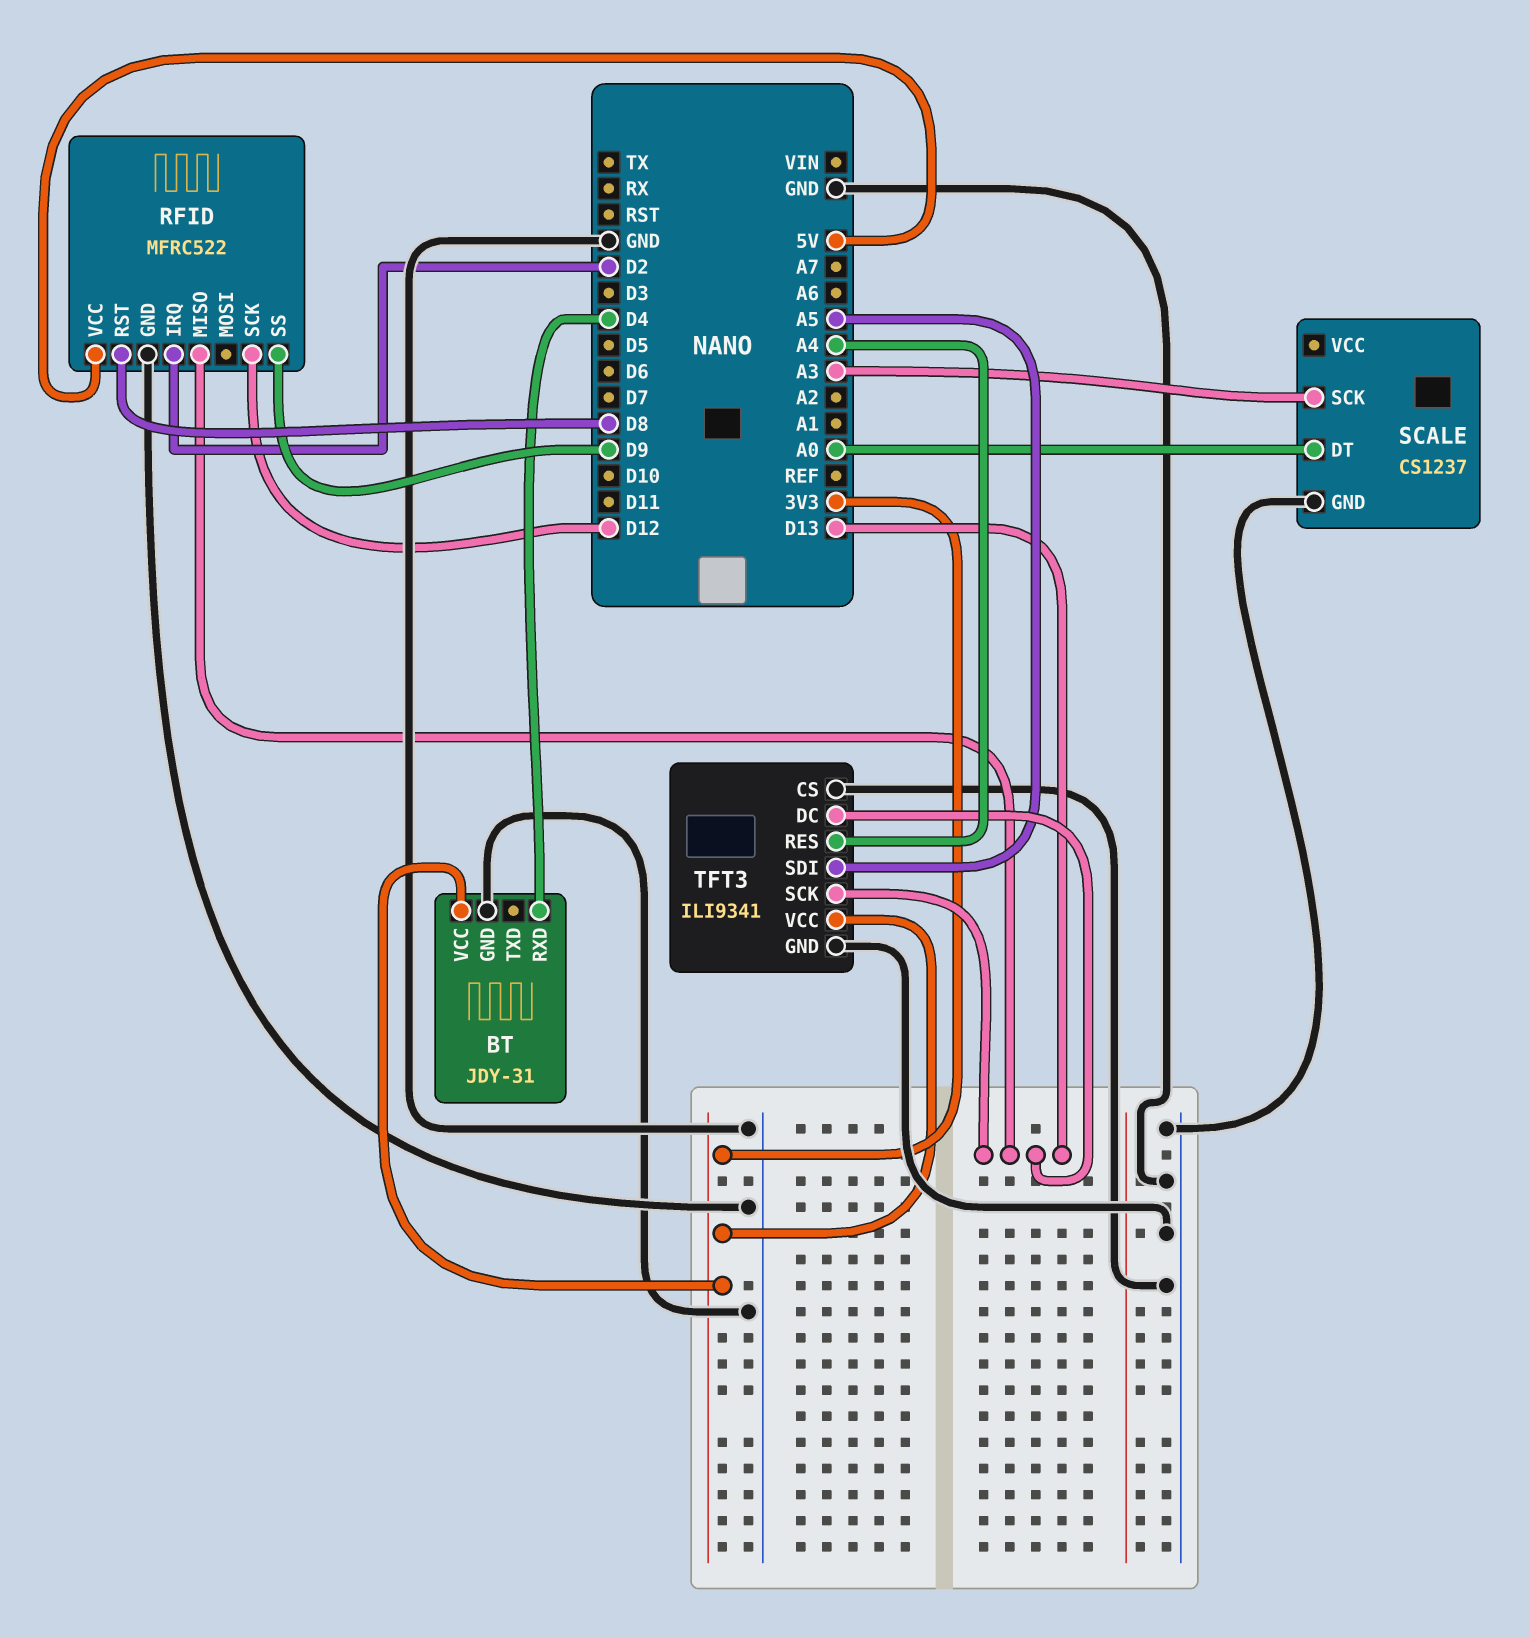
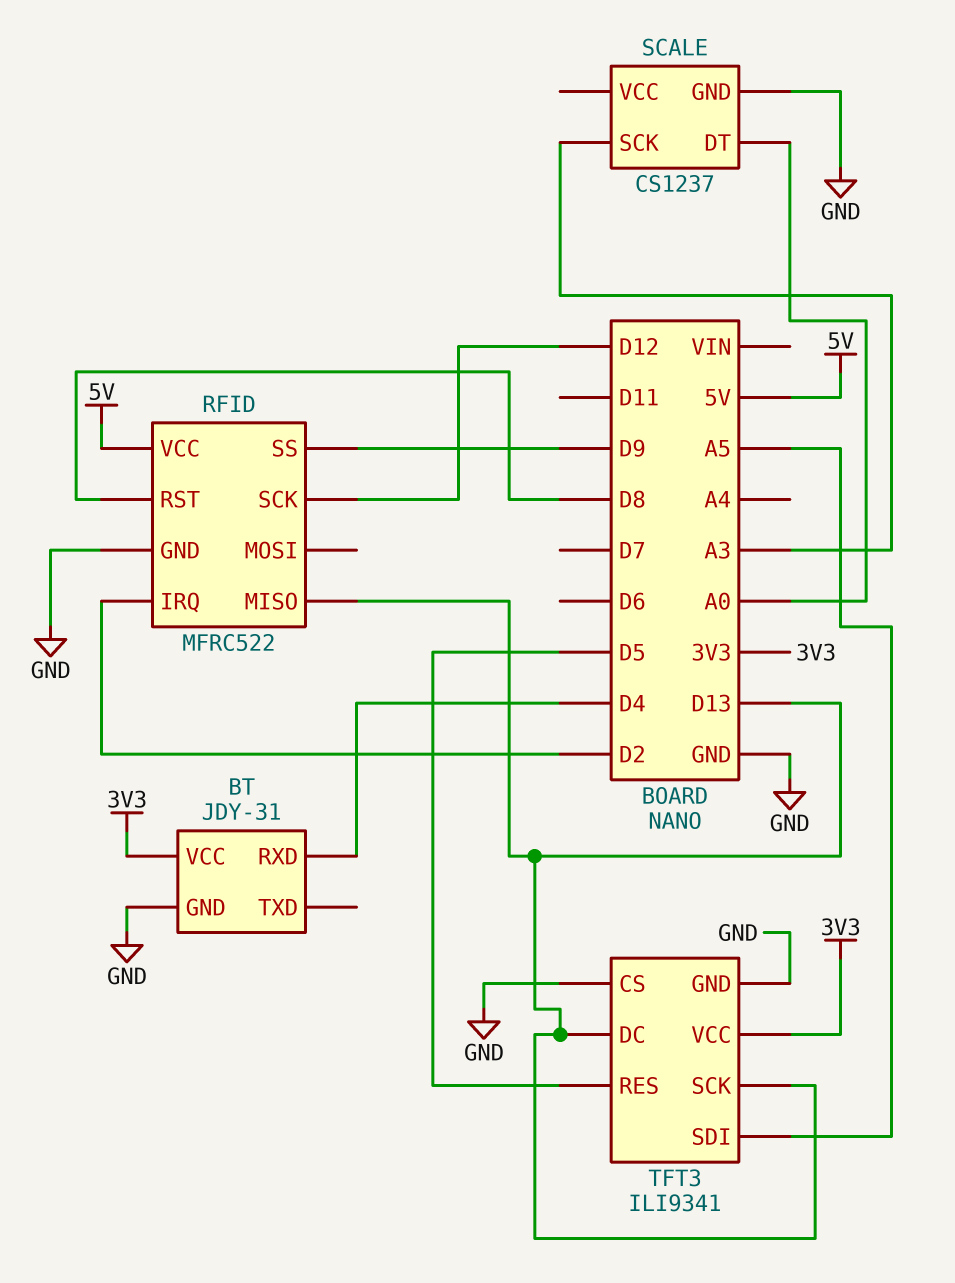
TFT3 pin RES: A4 -> D5

